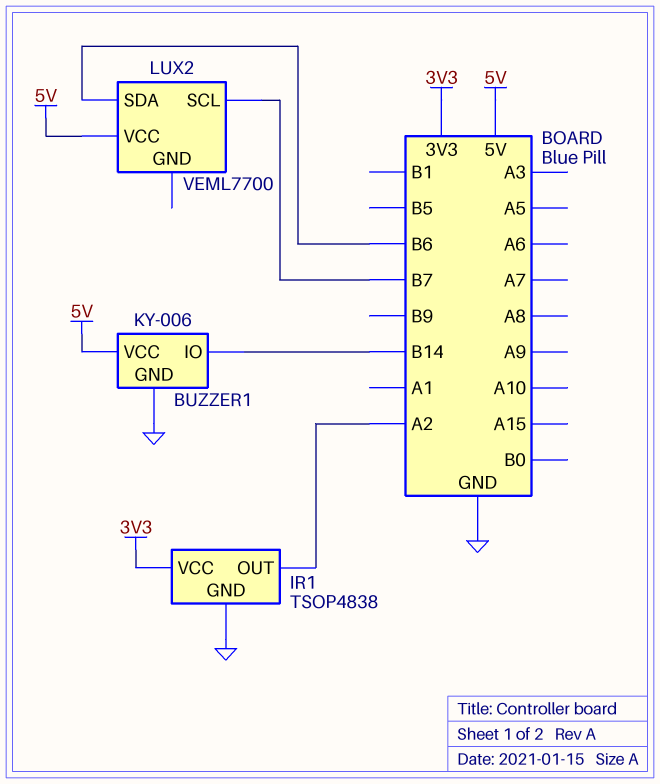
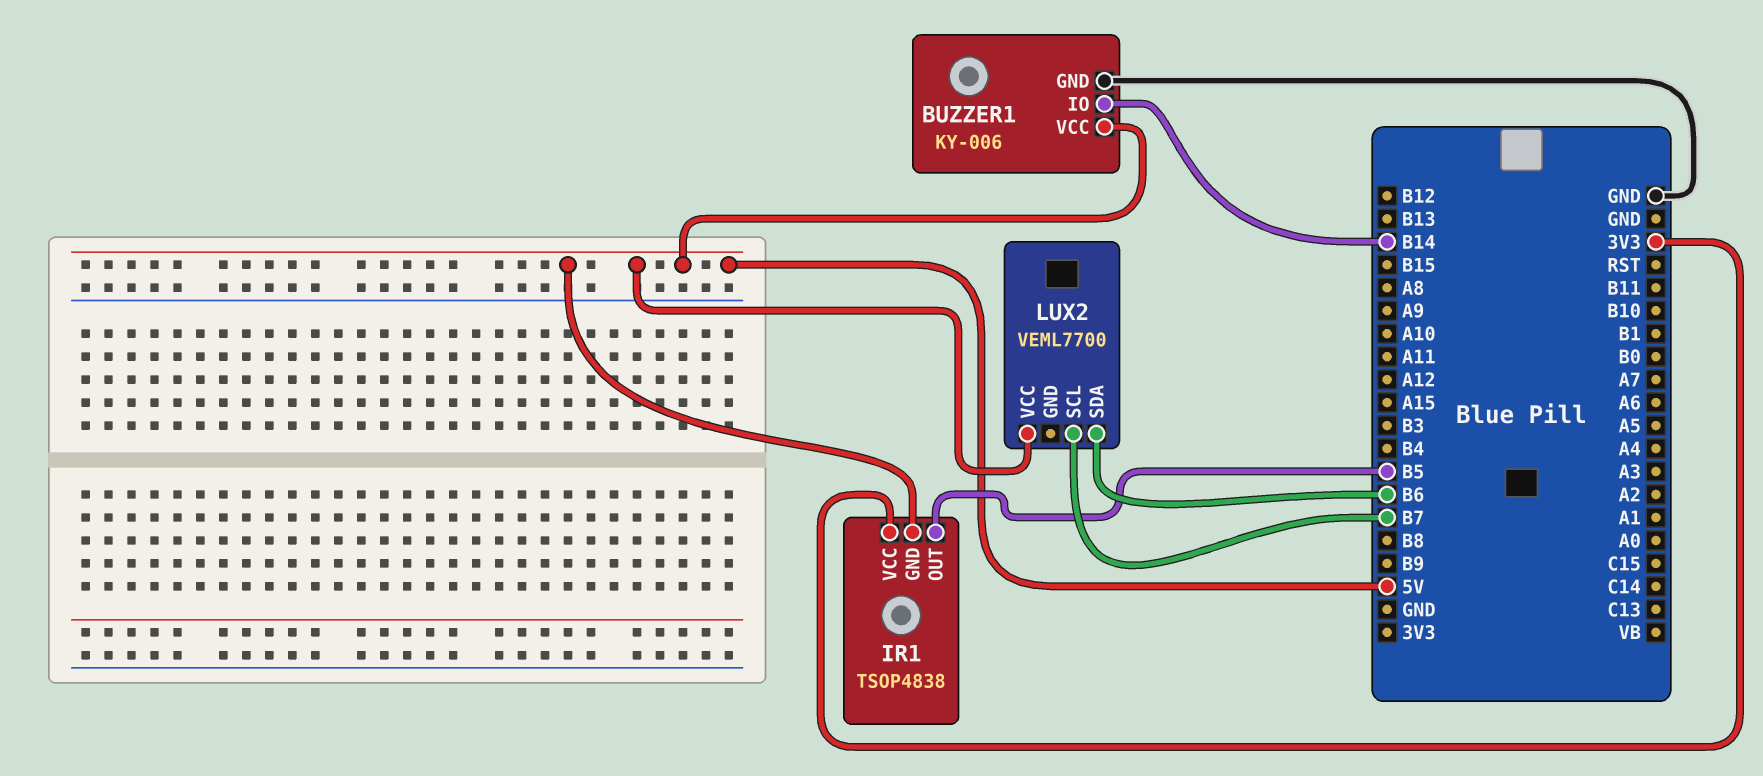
IR1 pin GND: GND -> 5V
IR1 pin OUT: A2 -> B5

